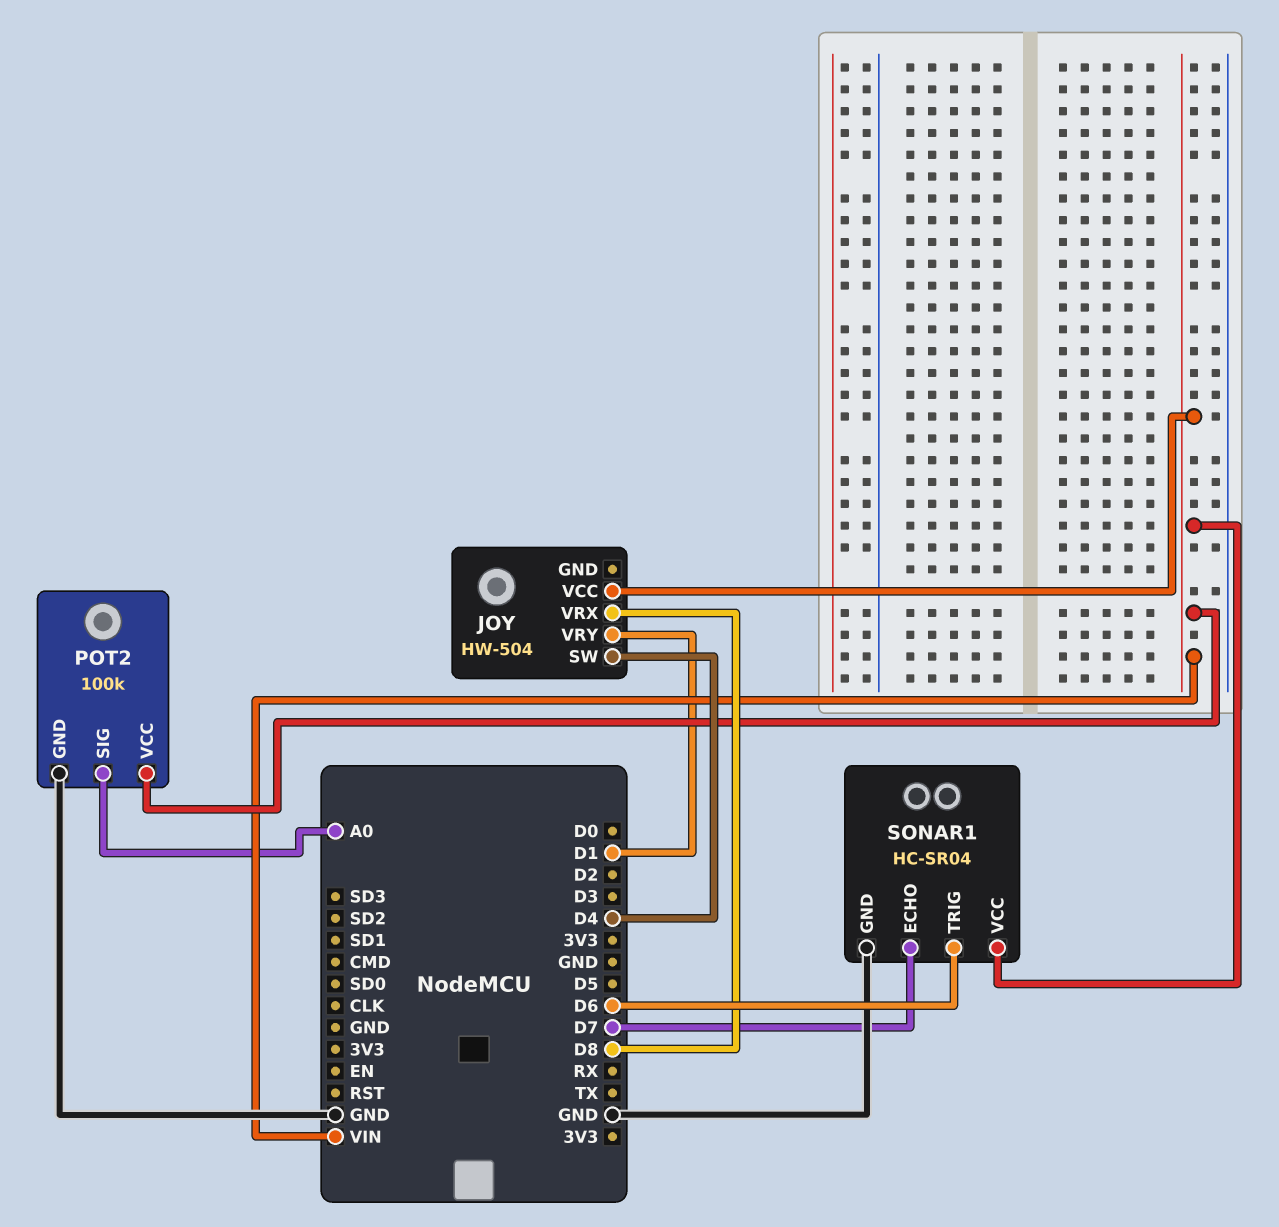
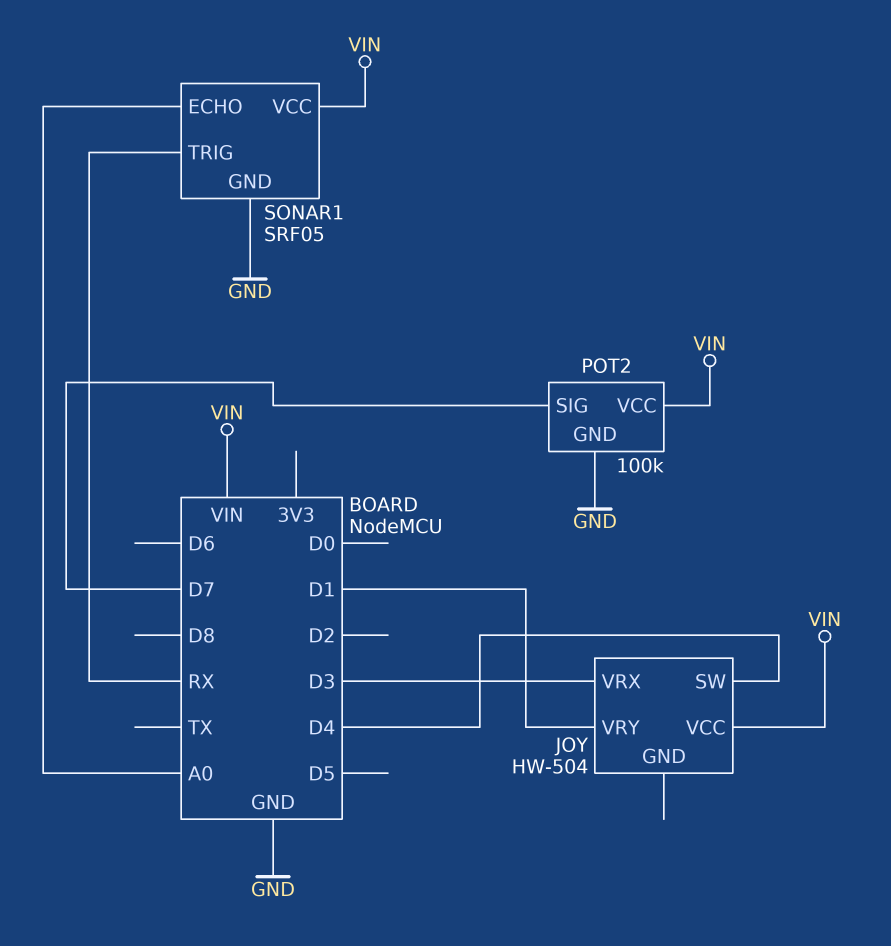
JOY pin VRX: D8 -> D3
POT2 pin SIG: A0 -> D7
SONAR1: HC-SR04 -> SRF05
SONAR1 pin ECHO: D7 -> A0
SONAR1 pin TRIG: D6 -> RX

